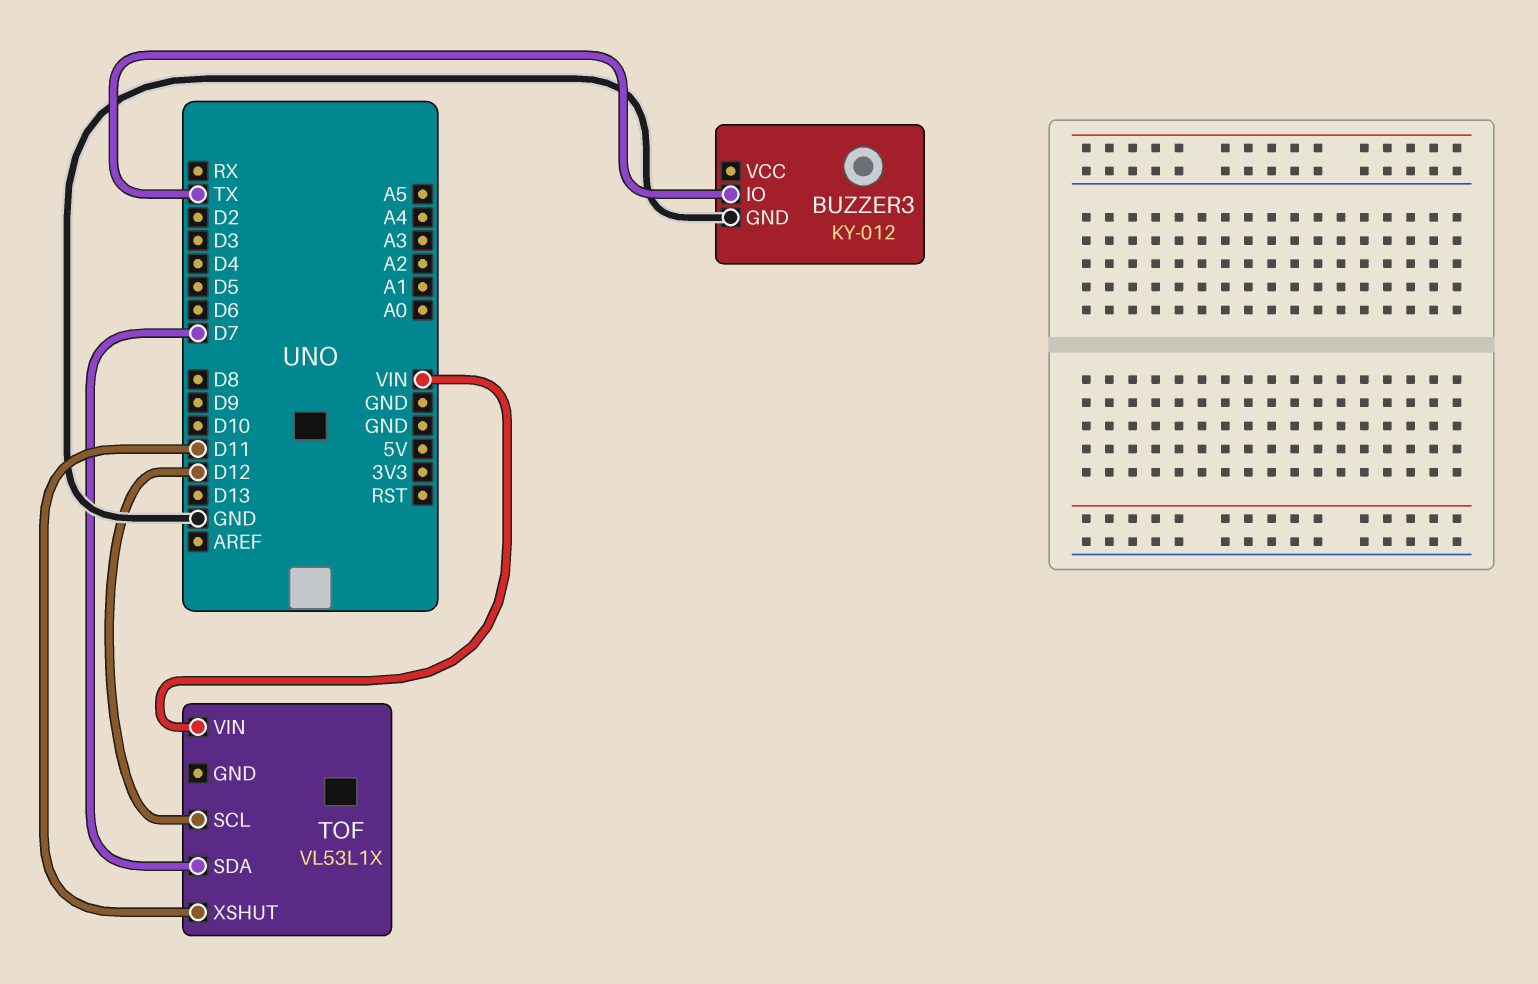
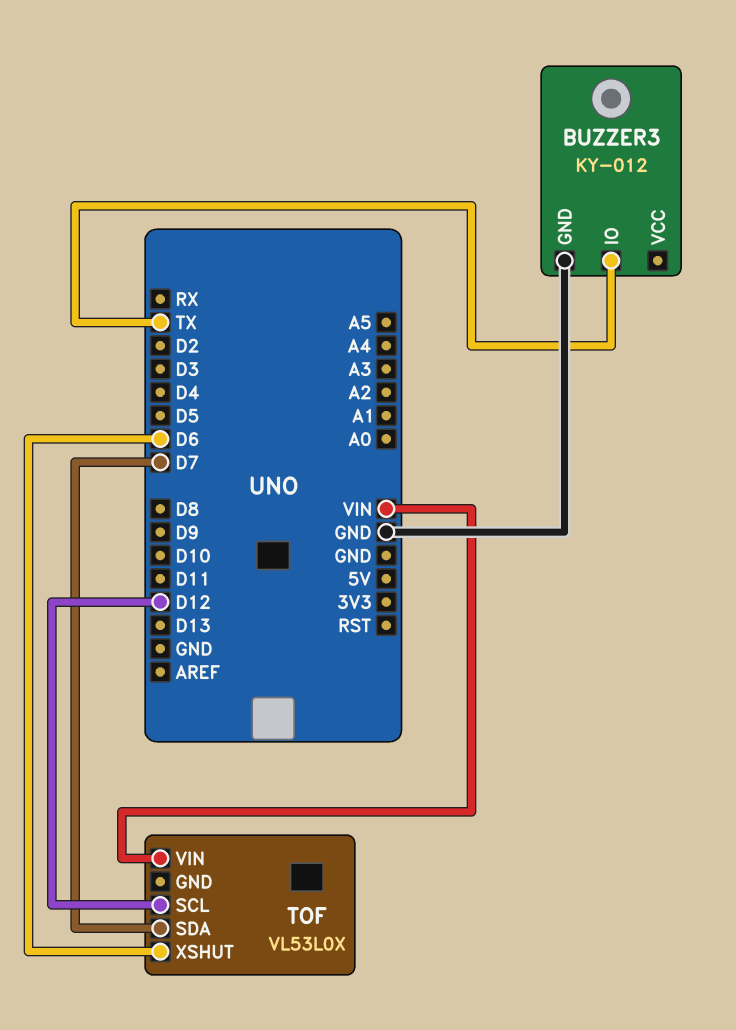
TOF: VL53L1X -> VL53L0X
TOF pin XSHUT: D11 -> D6

